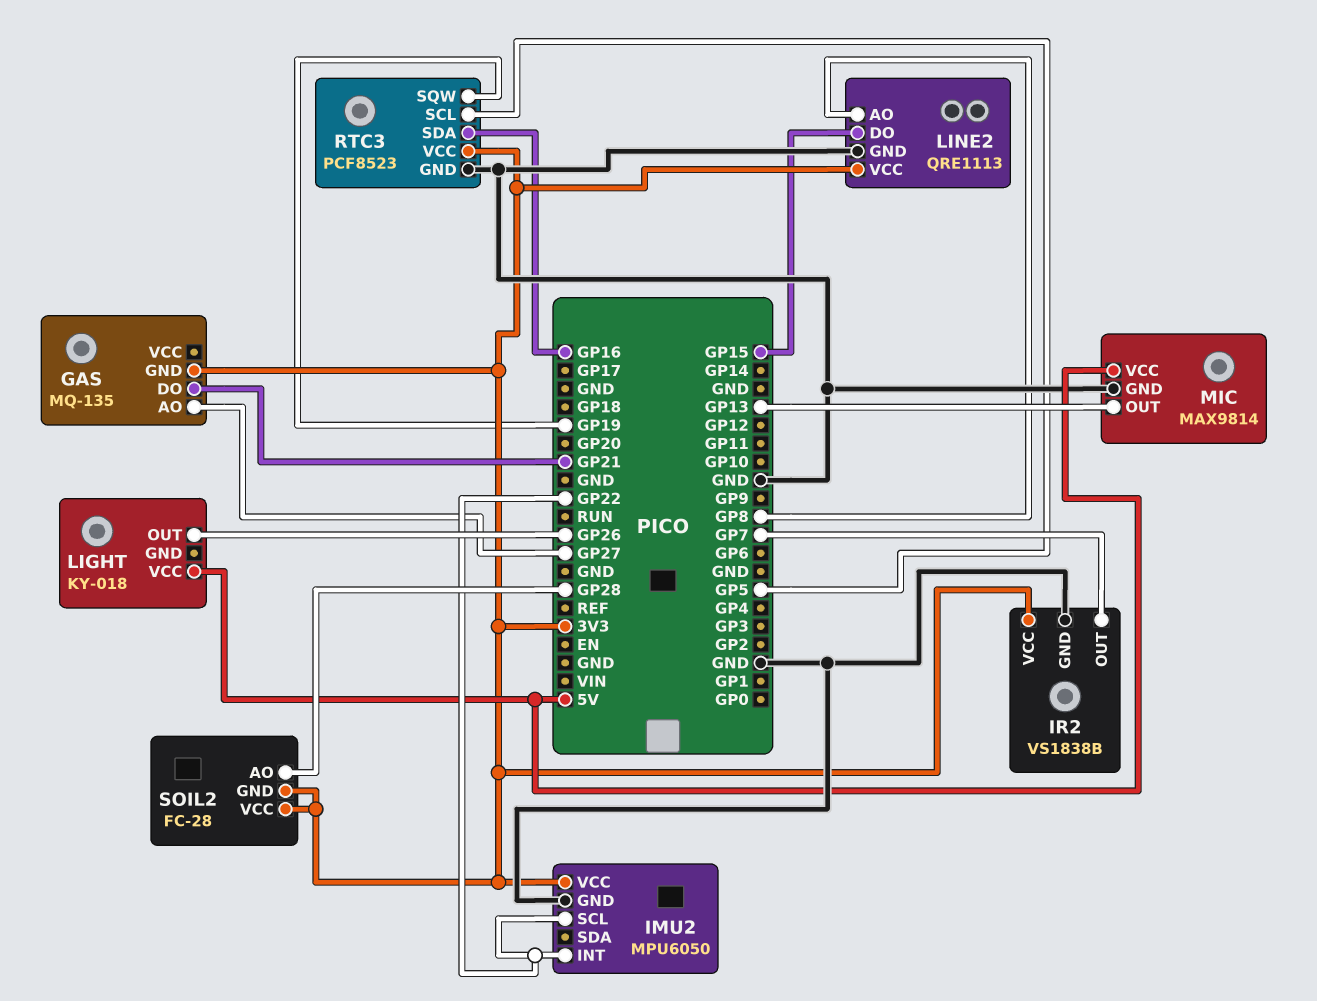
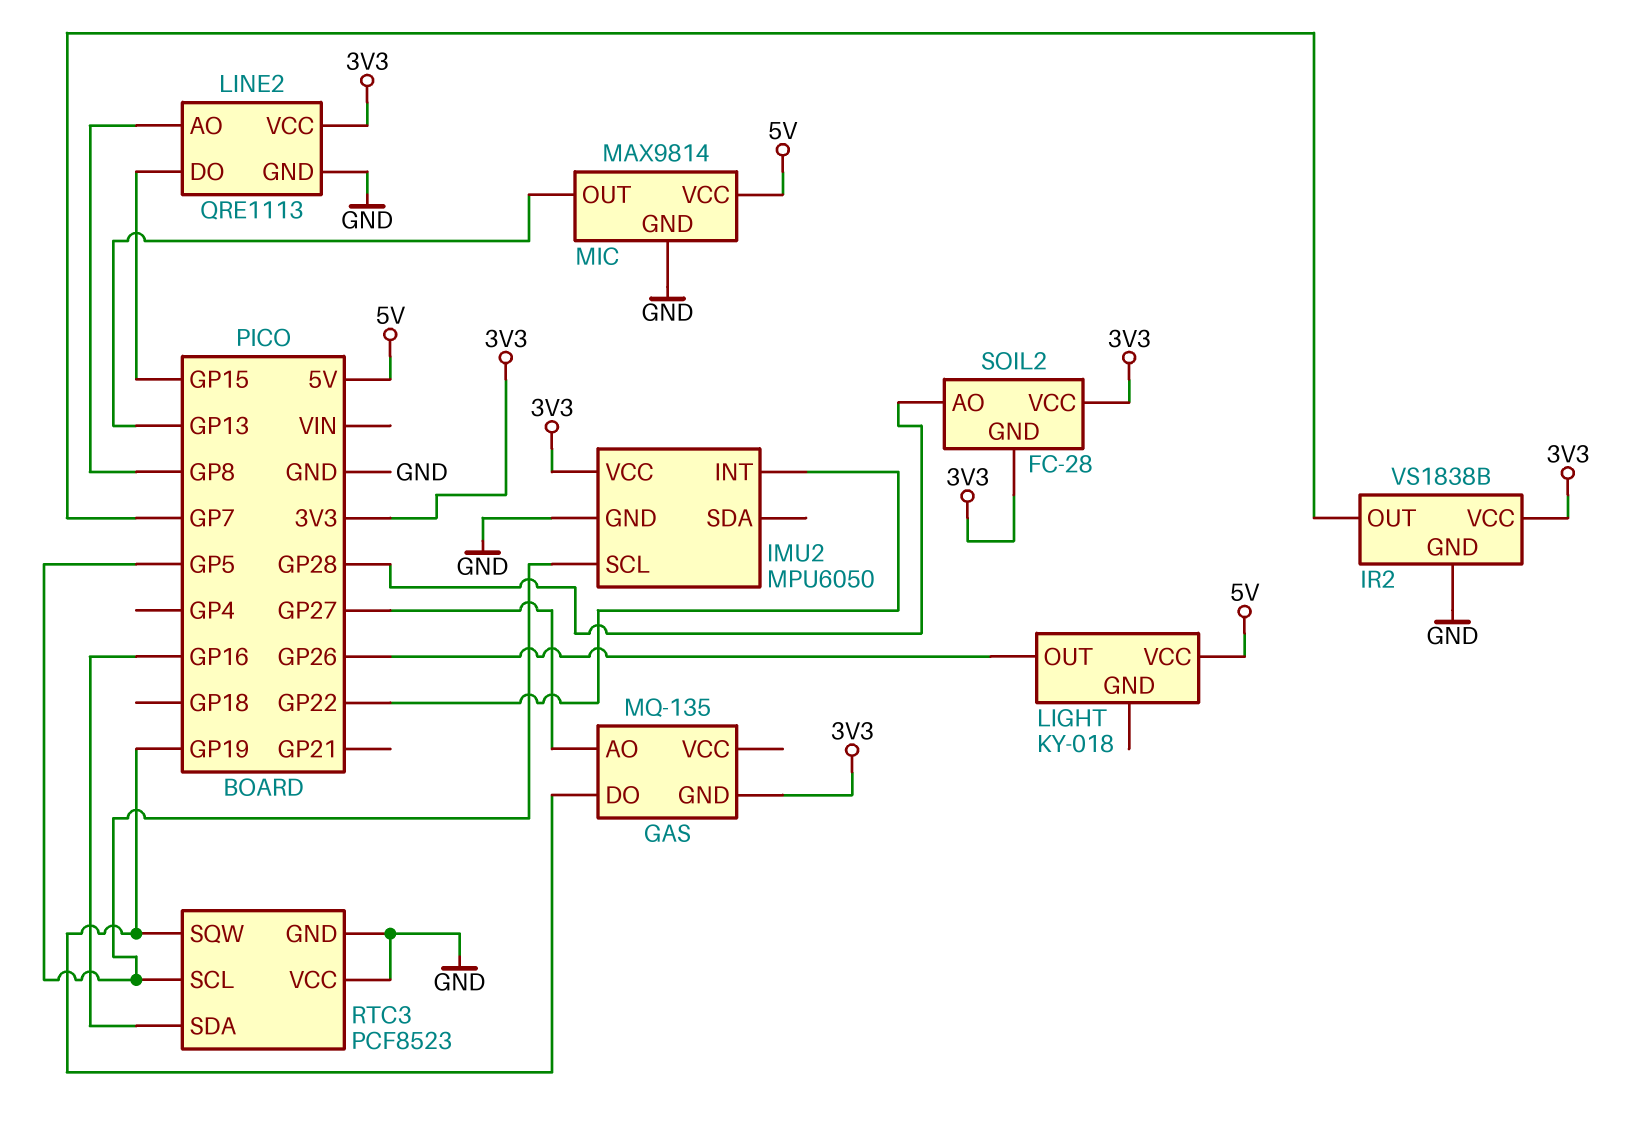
GAS pin DO: GP21 -> GP19
IMU2 pin SCL: GP22 -> GP5
RTC3 pin VCC: 3V3 -> GND

